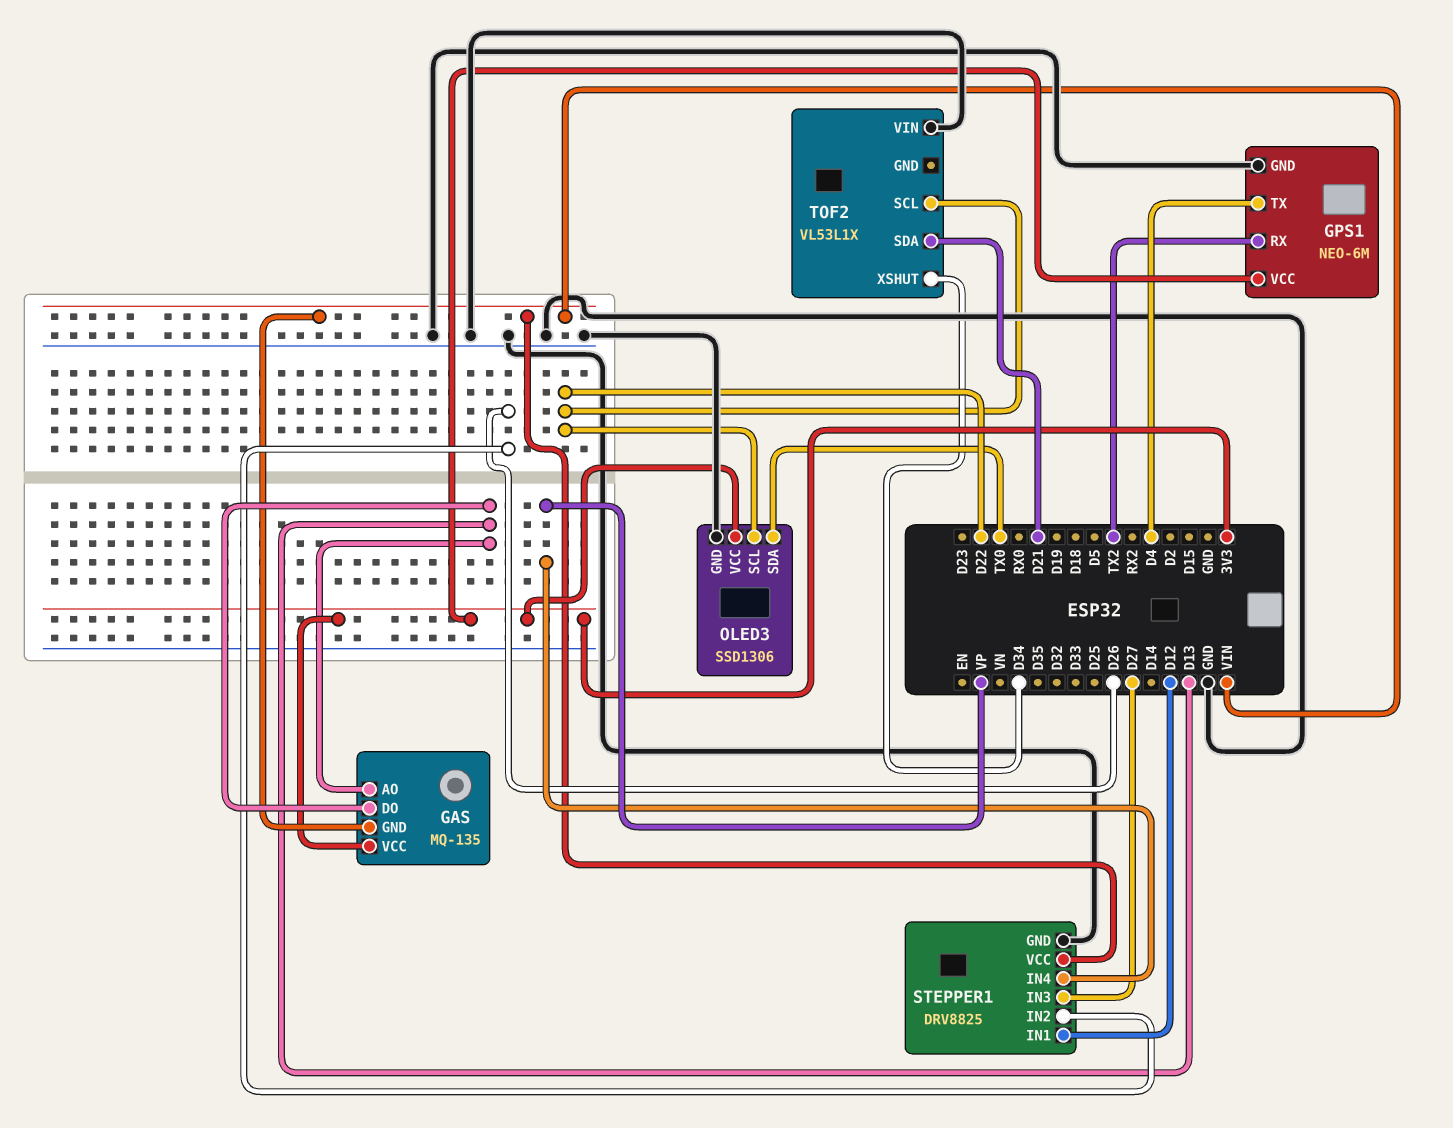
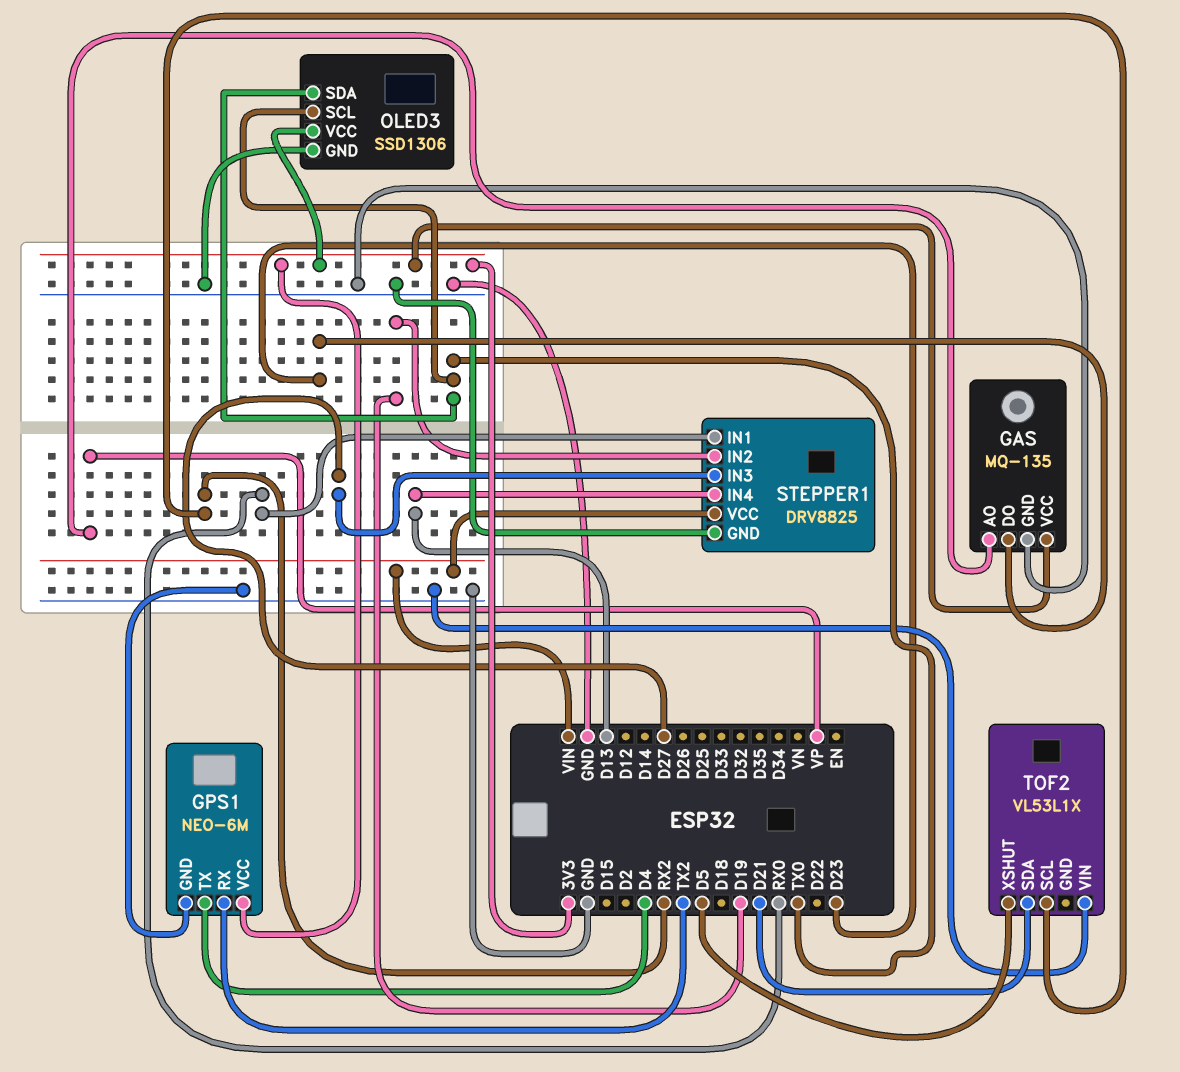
GAS pin AO: D13 -> VP
GAS pin DO: D13 -> D23
GAS pin GND: VIN -> GND
OLED3 pin SCL: D22 -> TX0
STEPPER1 pin IN1: D12 -> RX0
STEPPER1 pin IN2: D26 -> D19
STEPPER1 pin IN4: VP -> D13
TOF2 pin SCL: D22 -> RX2
TOF2 pin XSHUT: D34 -> D5

